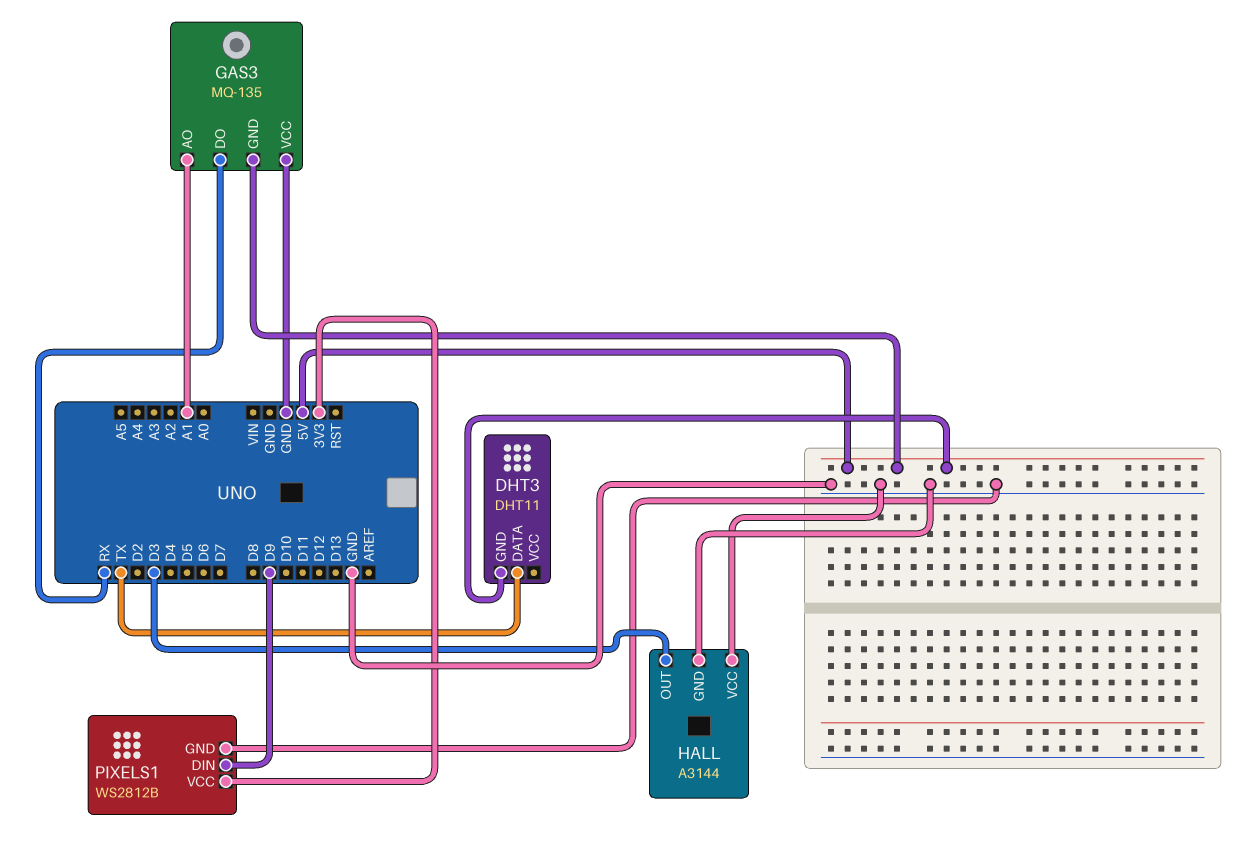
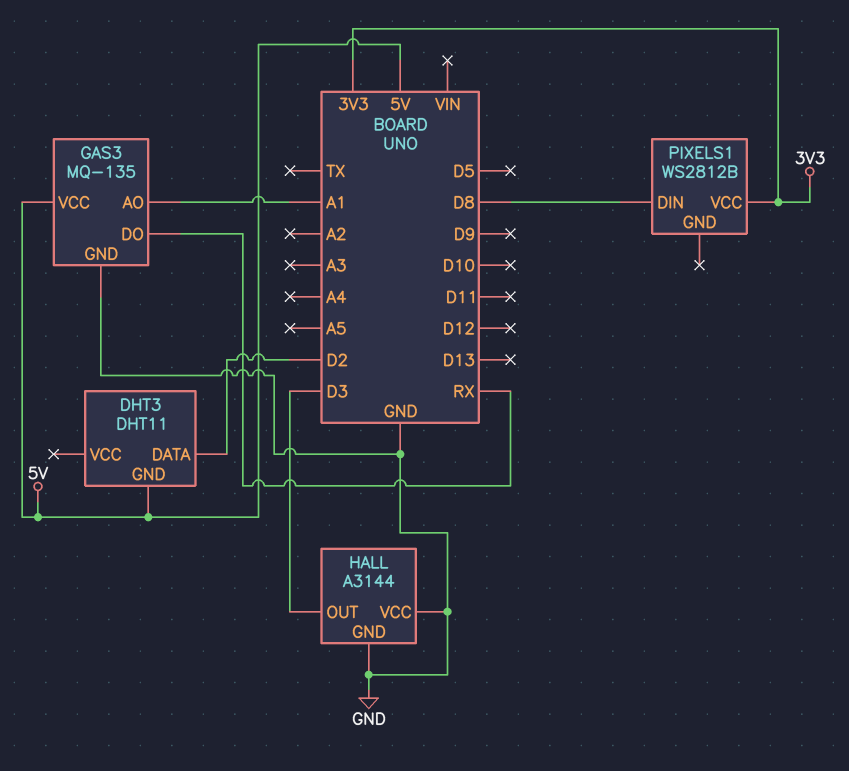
DHT3 pin DATA: TX -> D2
GAS3 pin GND: 5V -> GND
GAS3 pin VCC: GND -> 5V
PIXELS1 pin DIN: D9 -> D8
PIXELS1 pin GND: GND -> none

